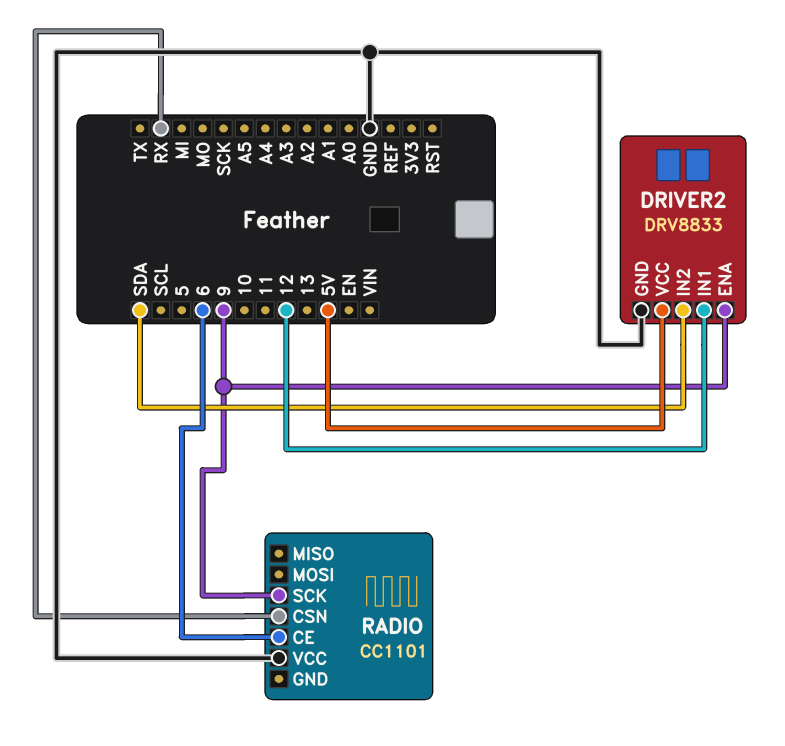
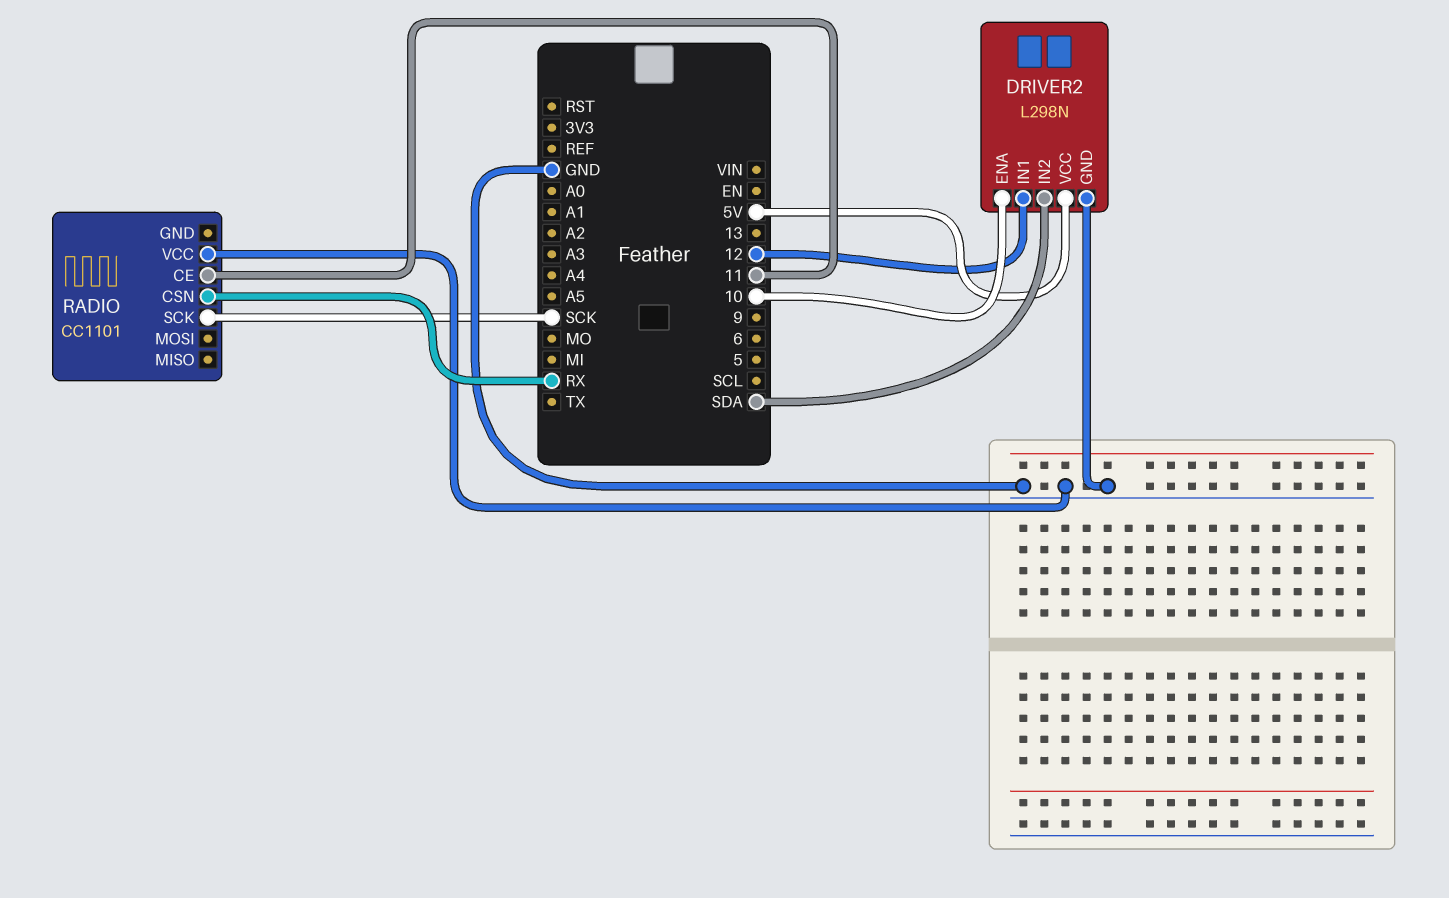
DRIVER2: DRV8833 -> L298N
DRIVER2 pin ENA: 9 -> 10
RADIO pin CE: 6 -> 11
RADIO pin SCK: 9 -> SCK

